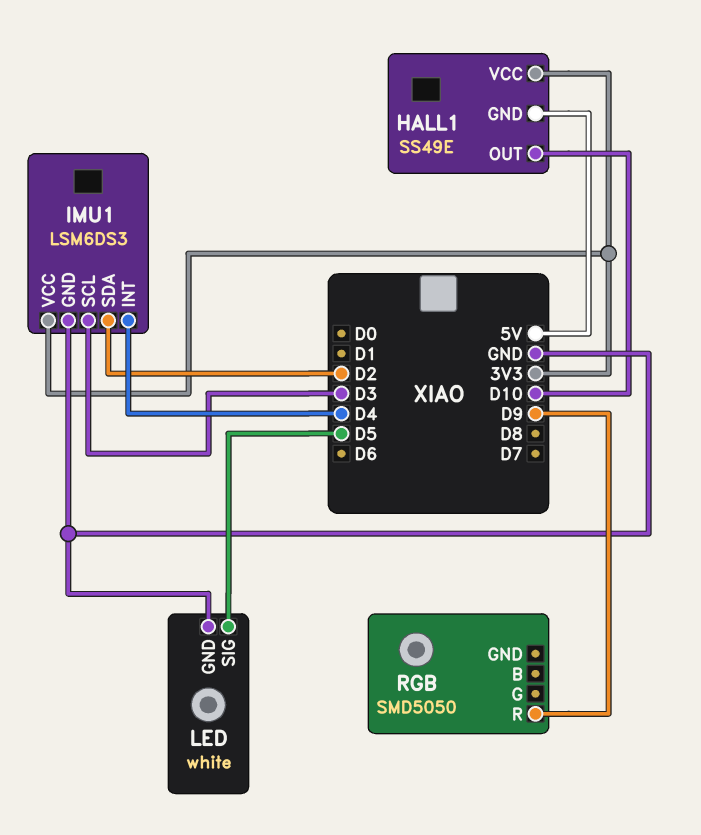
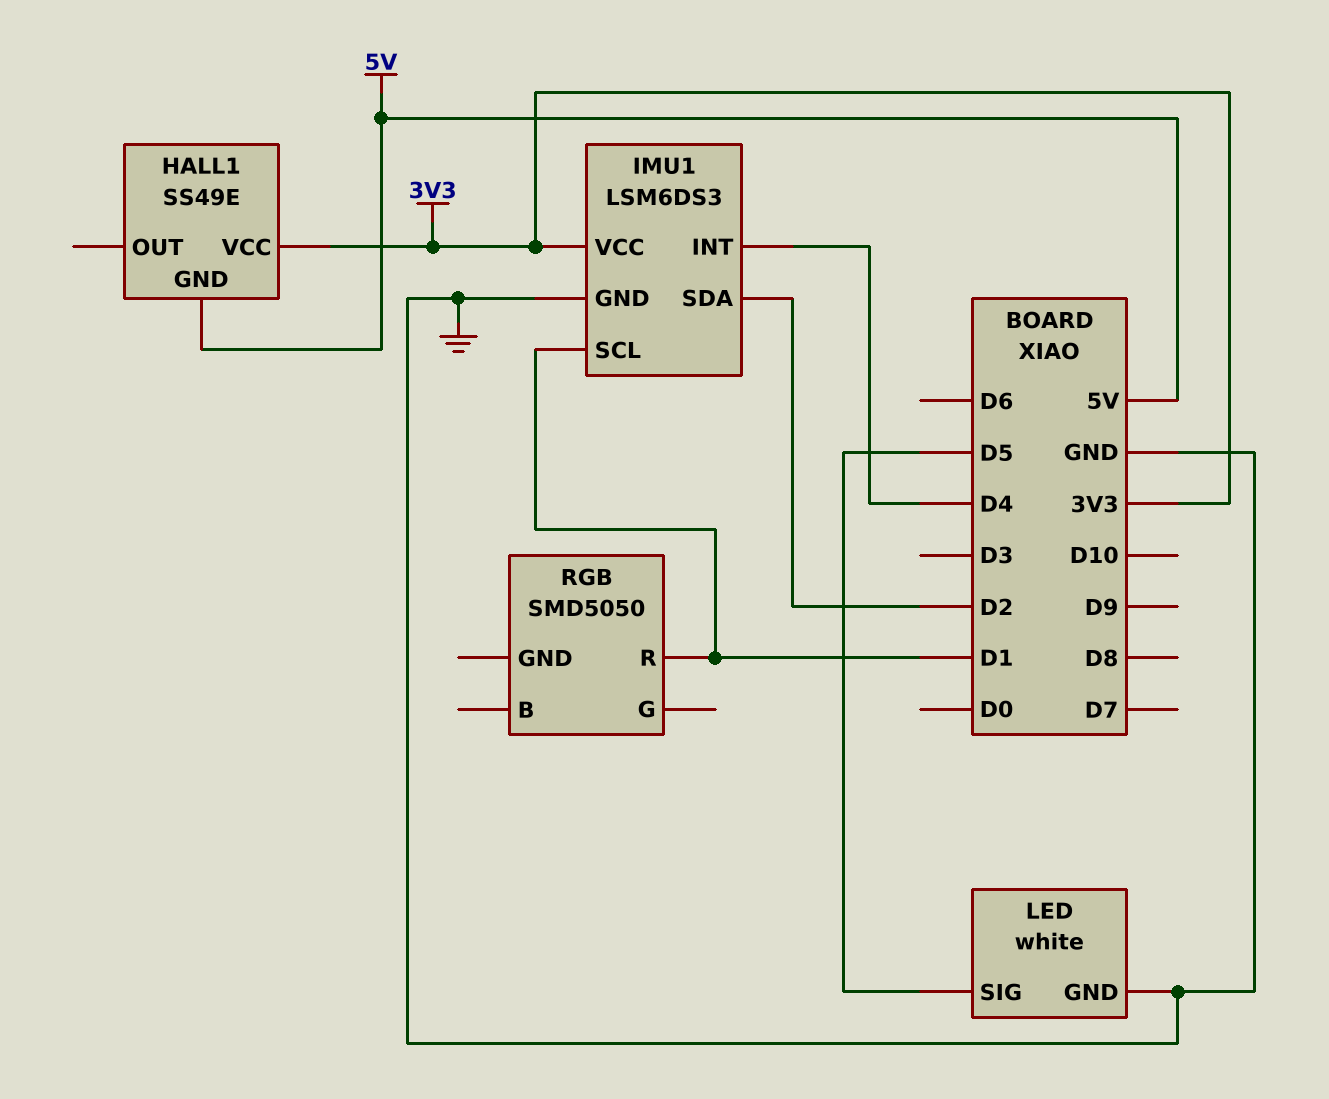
HALL1 pin OUT: D10 -> none
IMU1 pin SCL: D3 -> D1
RGB pin R: D9 -> D1

